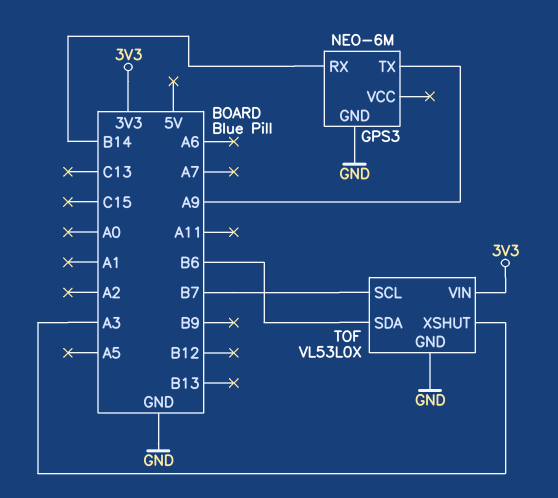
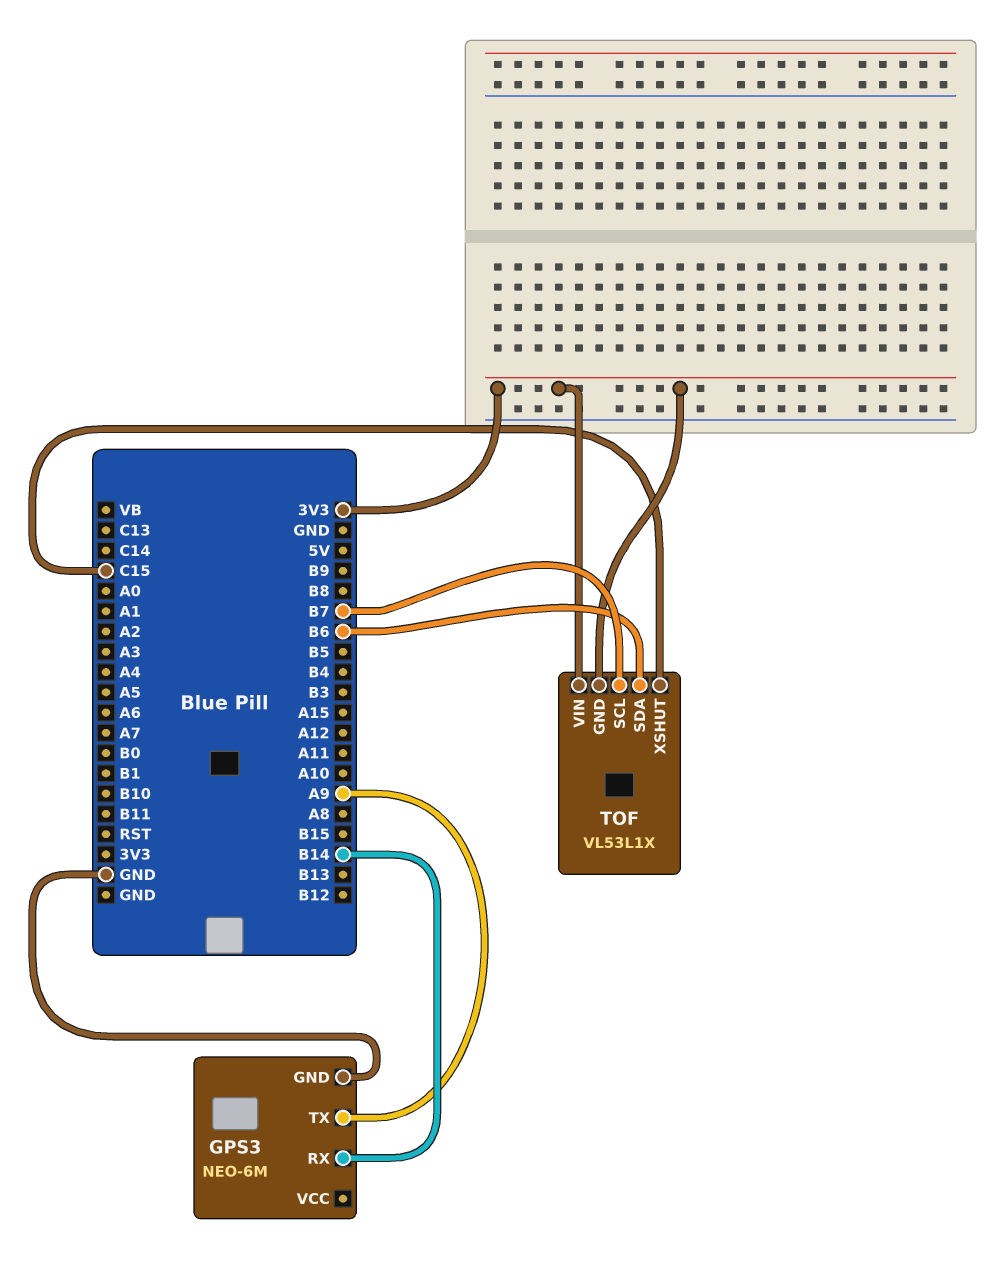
TOF: VL53L0X -> VL53L1X
TOF pin GND: GND -> 3V3
TOF pin XSHUT: A3 -> C15

